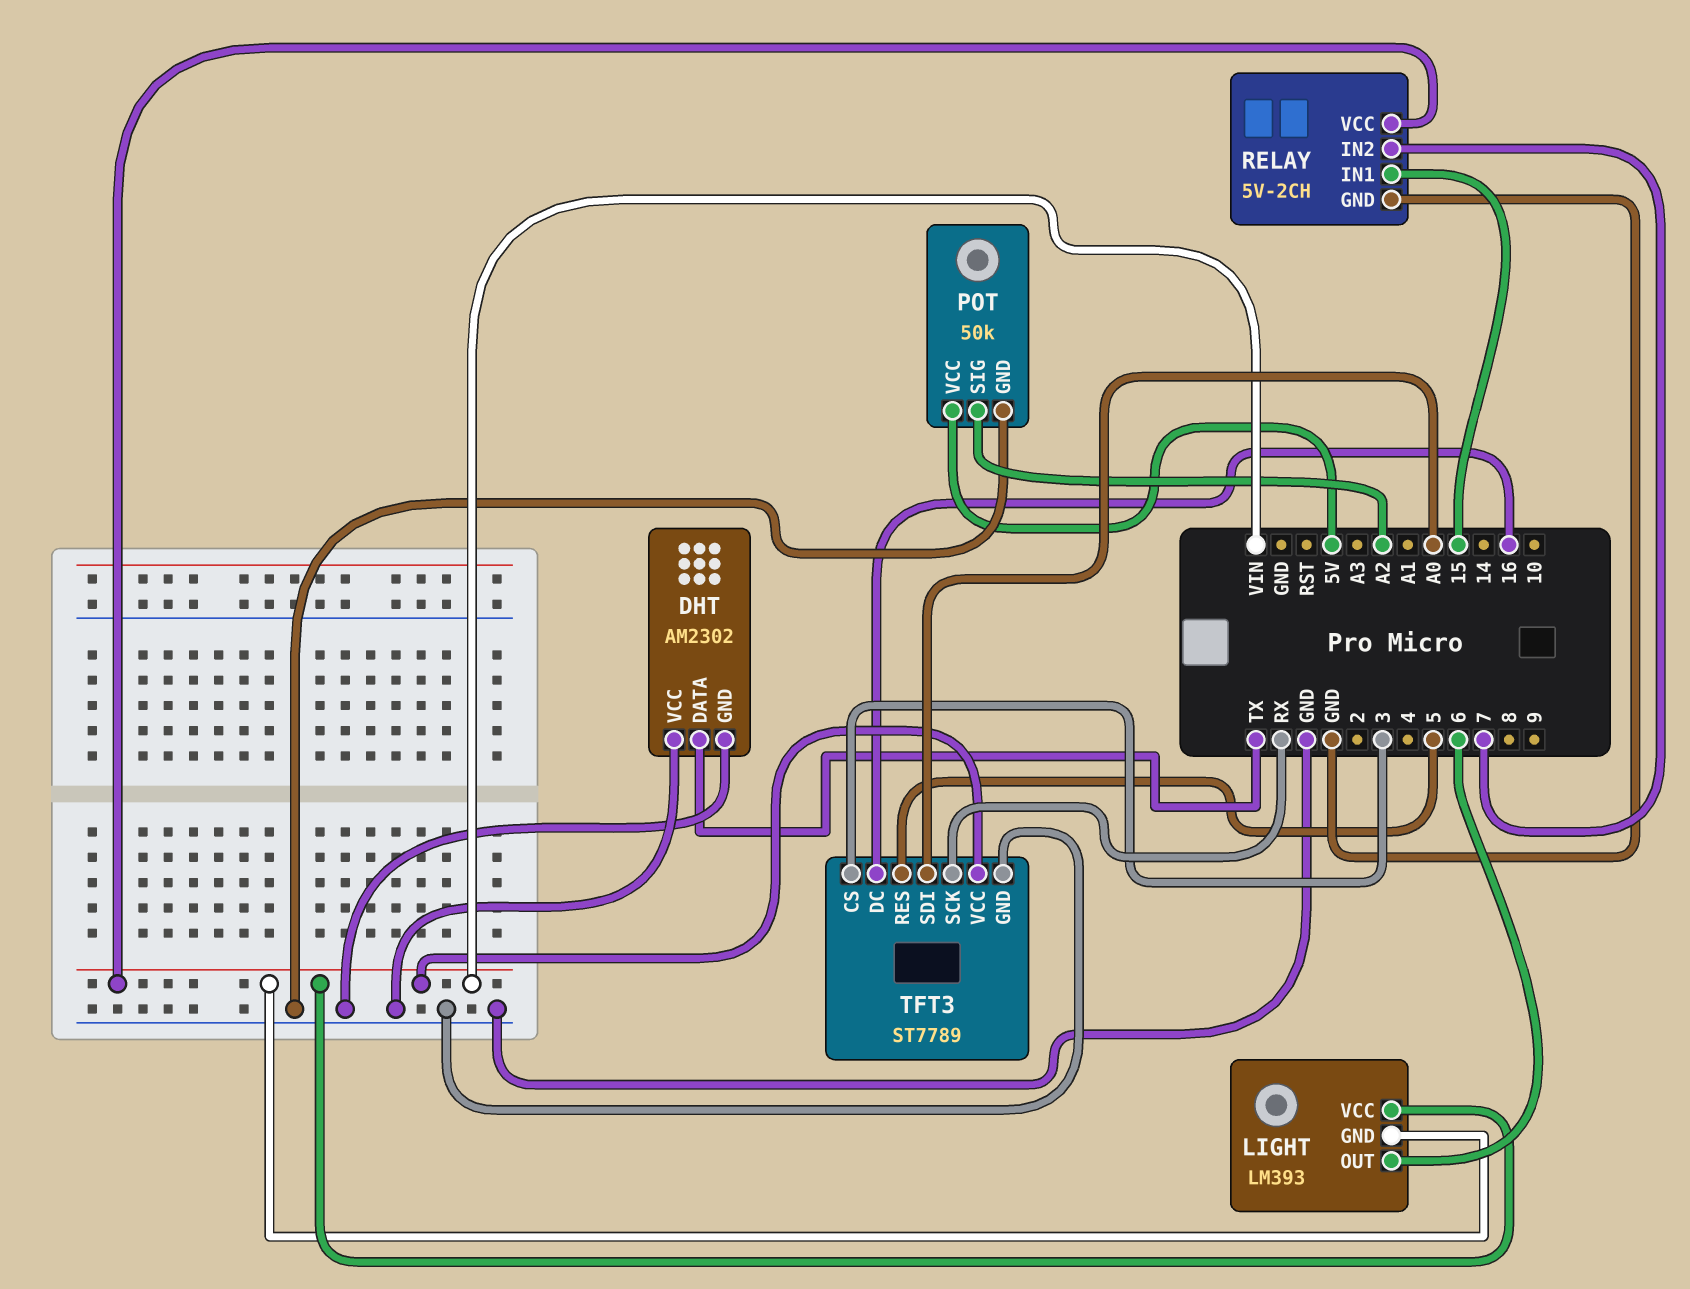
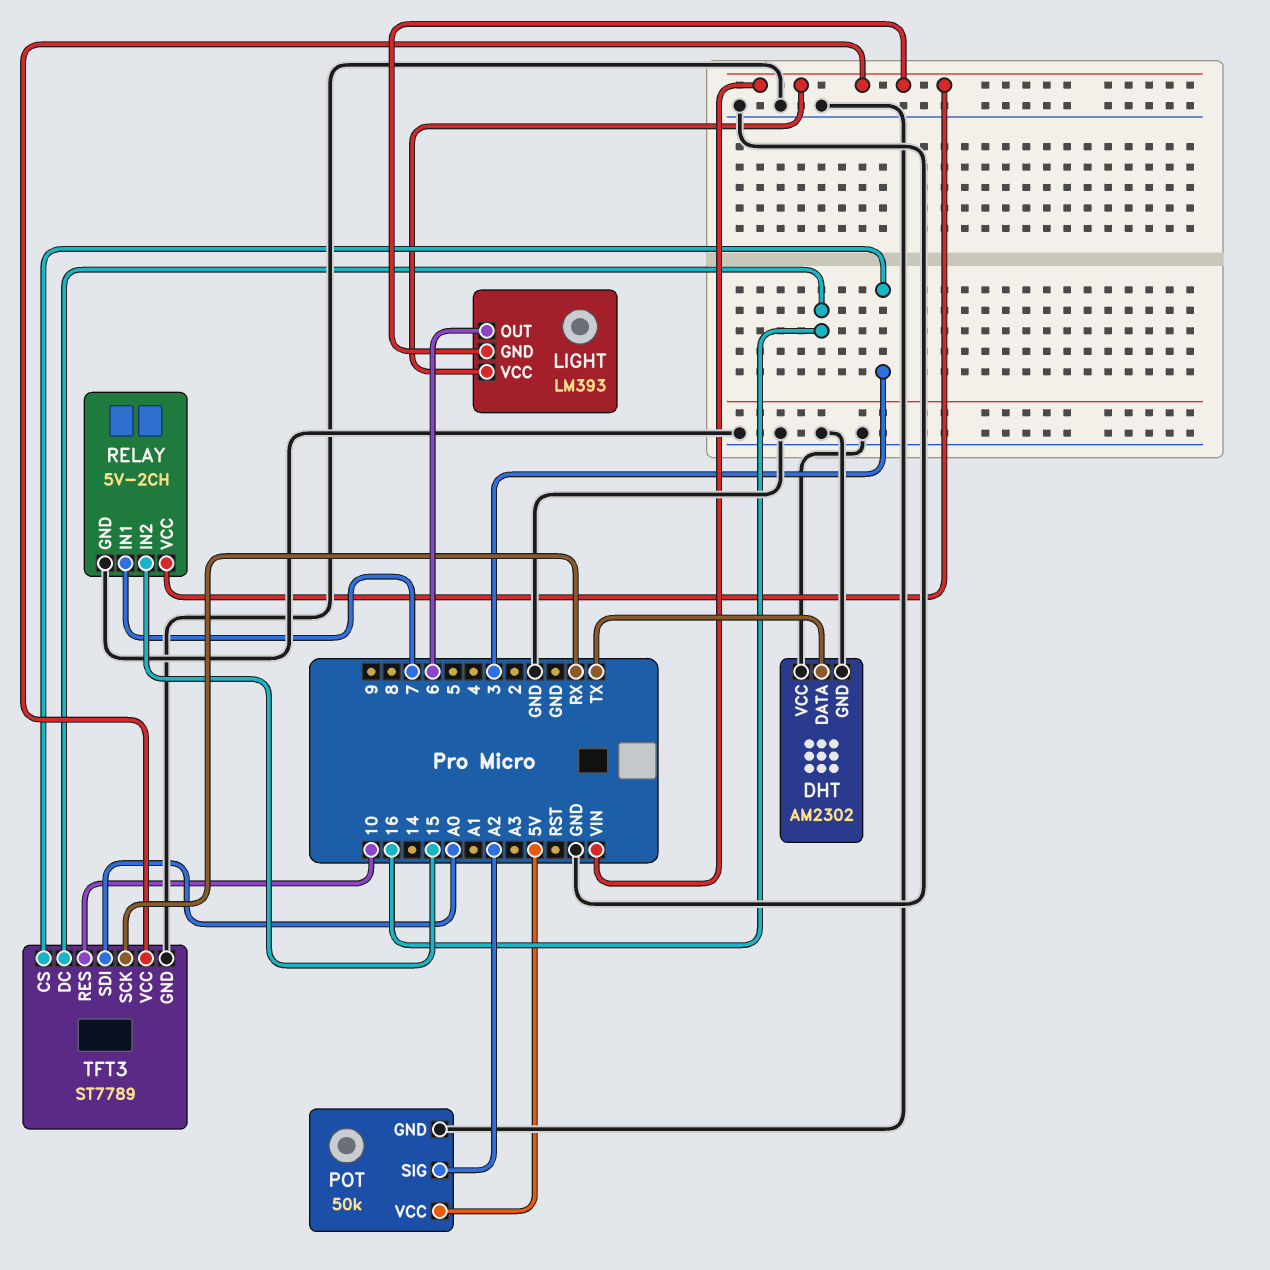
RELAY pin IN1: 15 -> 7
RELAY pin IN2: 7 -> 15
TFT3 pin RES: 5 -> 10

